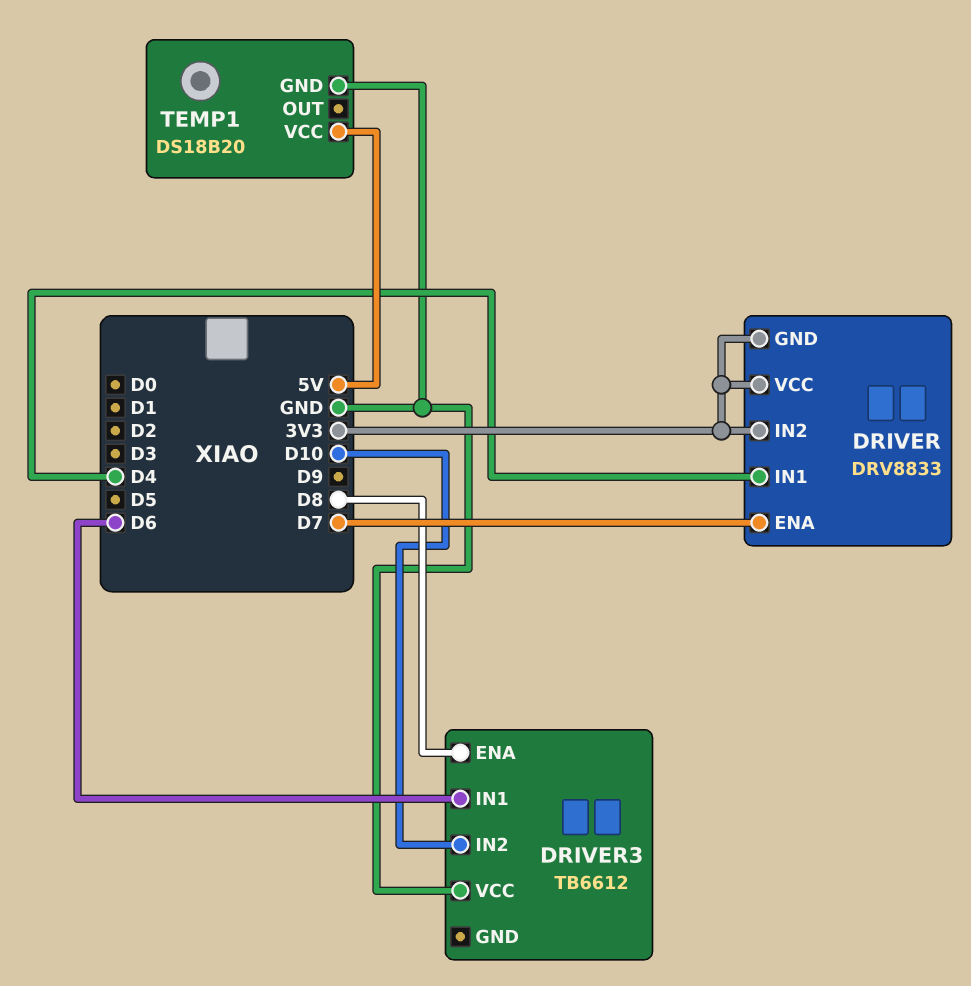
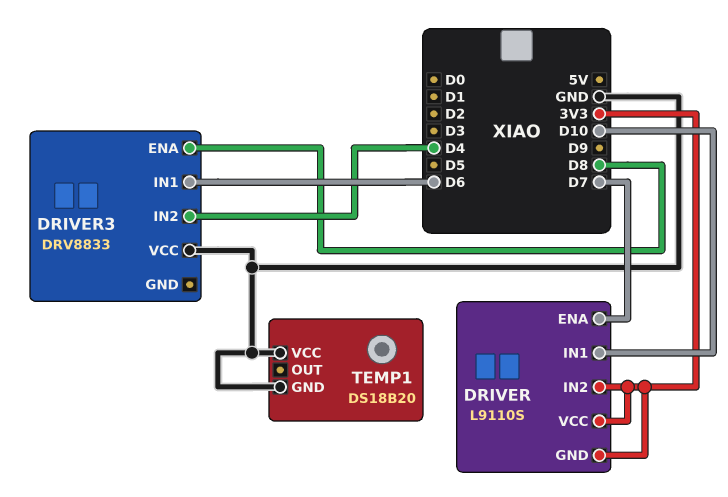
DRIVER: DRV8833 -> L9110S
DRIVER pin IN1: D4 -> D10
DRIVER3: TB6612 -> DRV8833
DRIVER3 pin IN2: D10 -> D4
TEMP1 pin VCC: 5V -> GND

